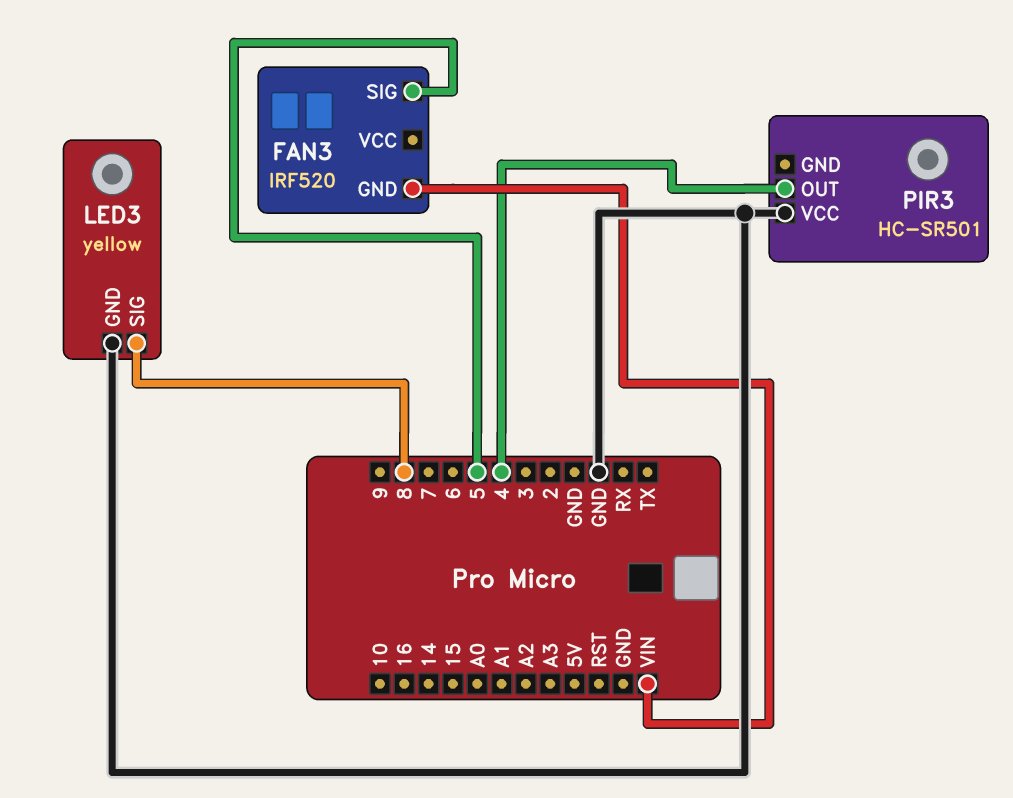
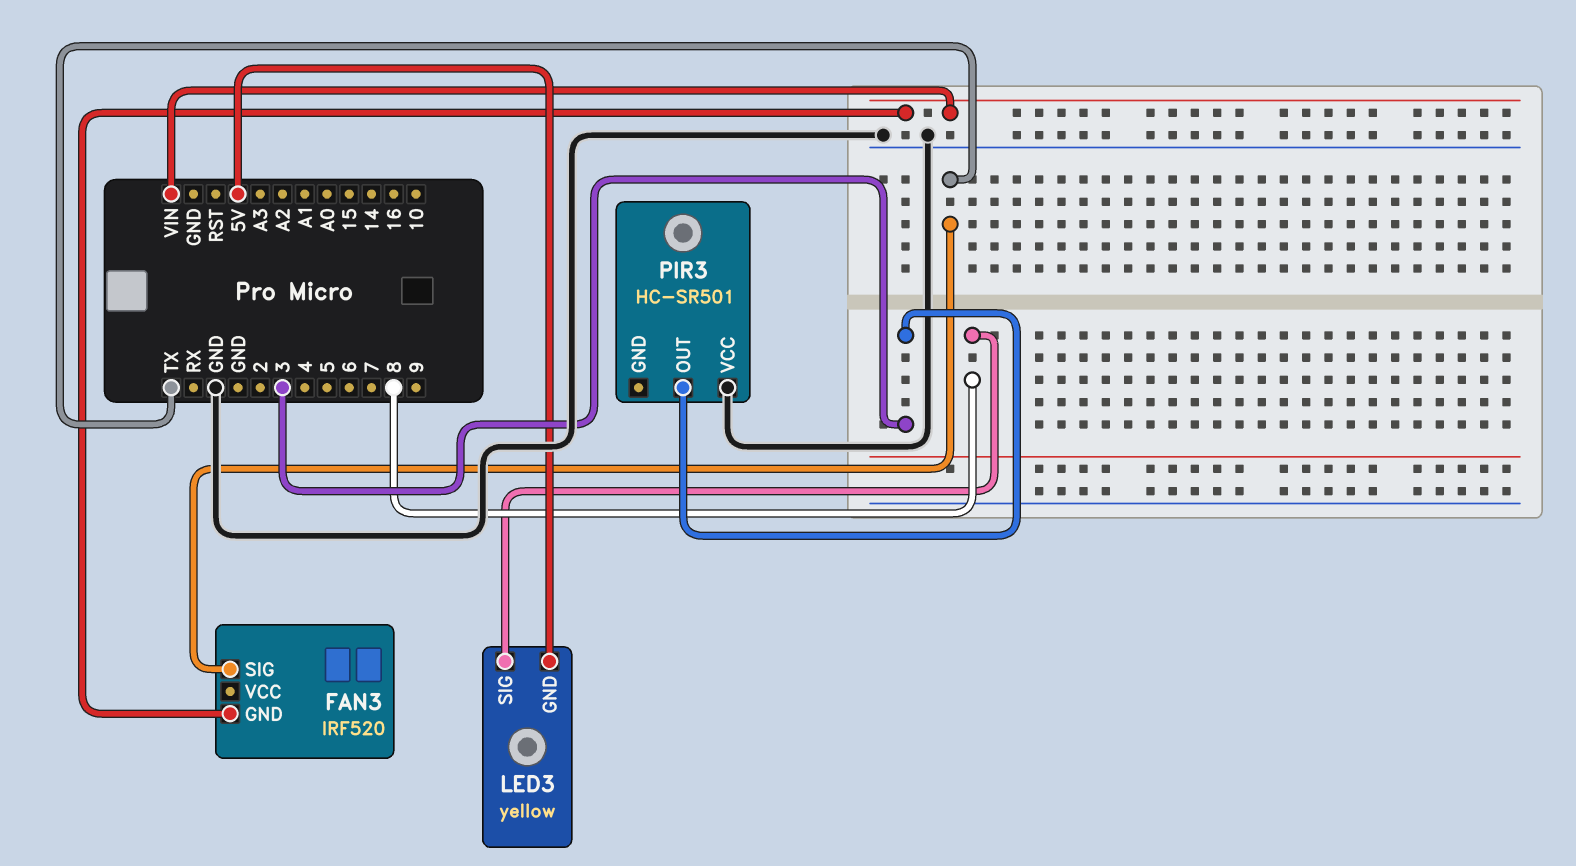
FAN3 pin SIG: 5 -> TX
LED3 pin GND: GND -> 5V
PIR3 pin OUT: 4 -> 3

